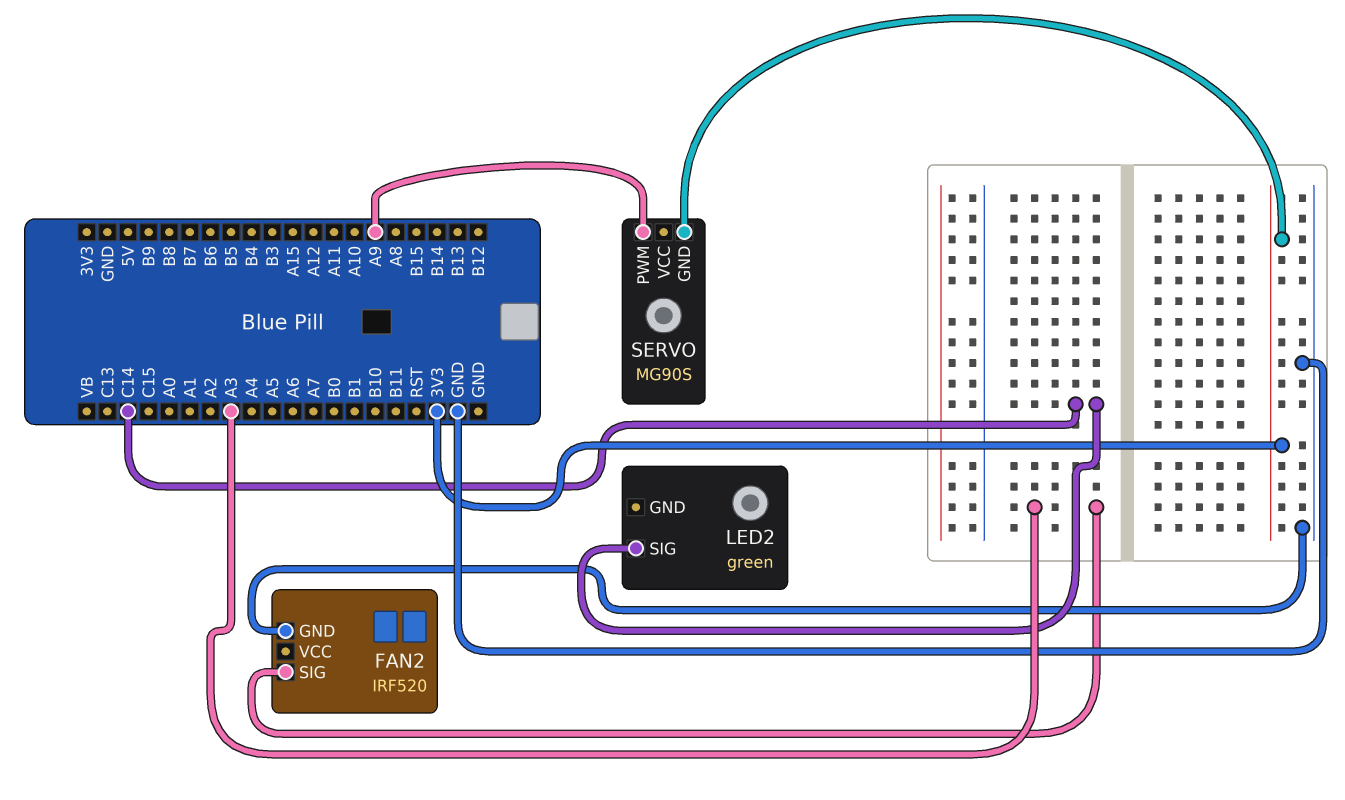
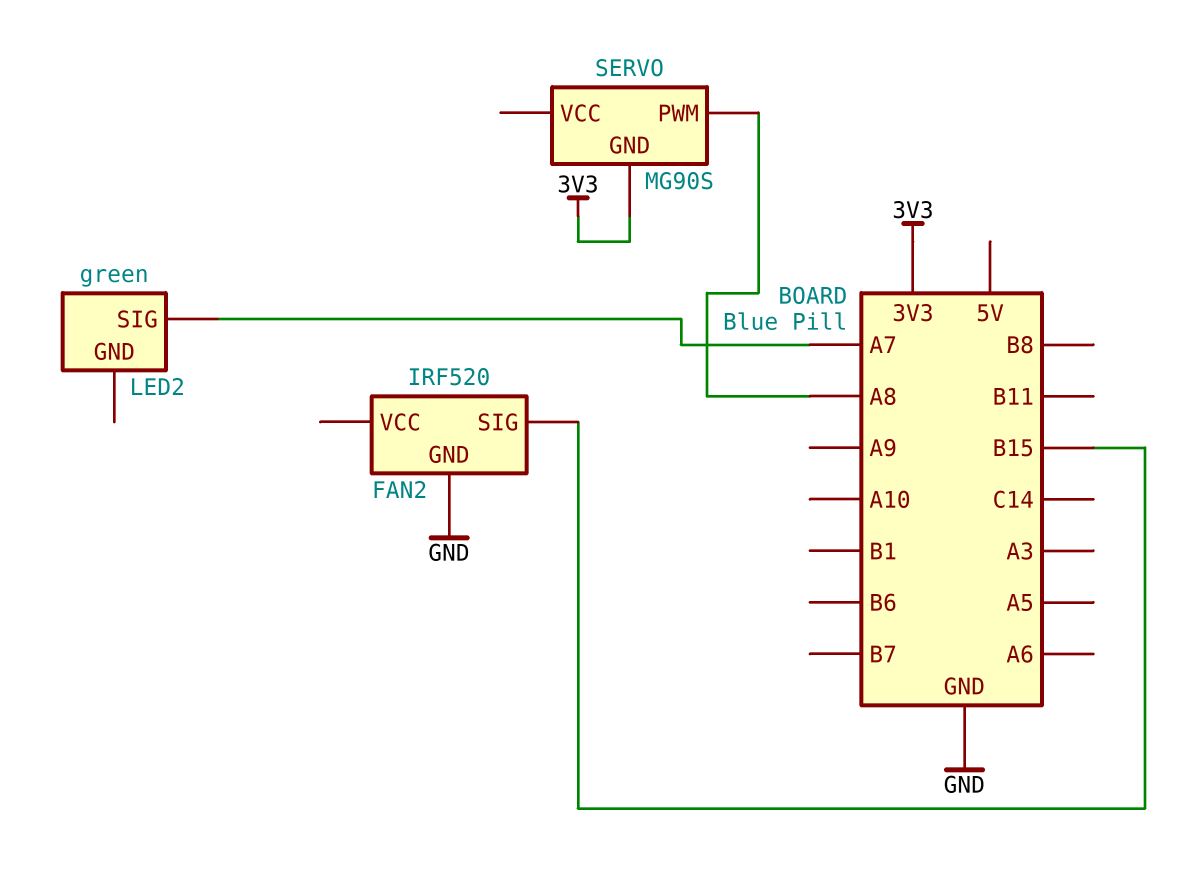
FAN2 pin SIG: A3 -> B15
LED2 pin SIG: C14 -> A7
SERVO pin PWM: A9 -> A8

